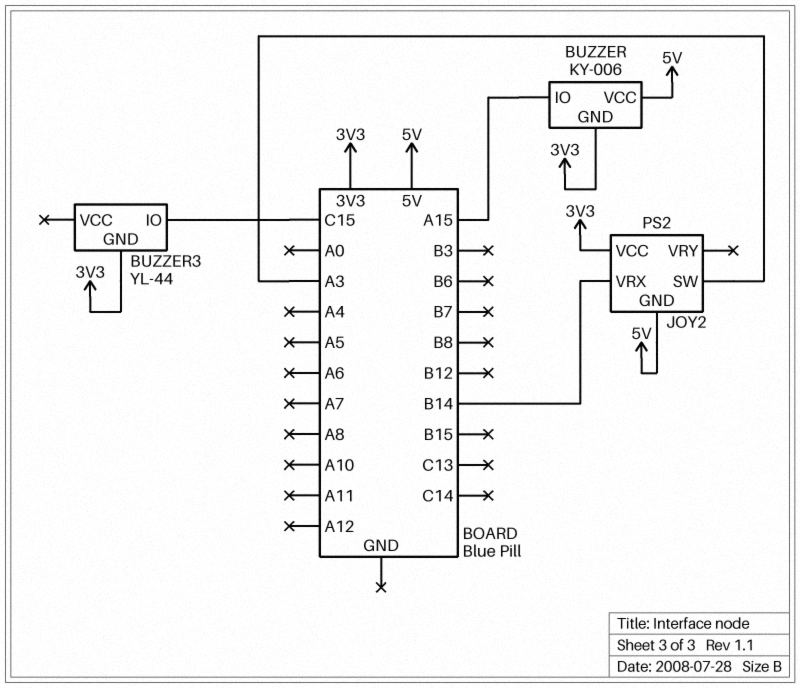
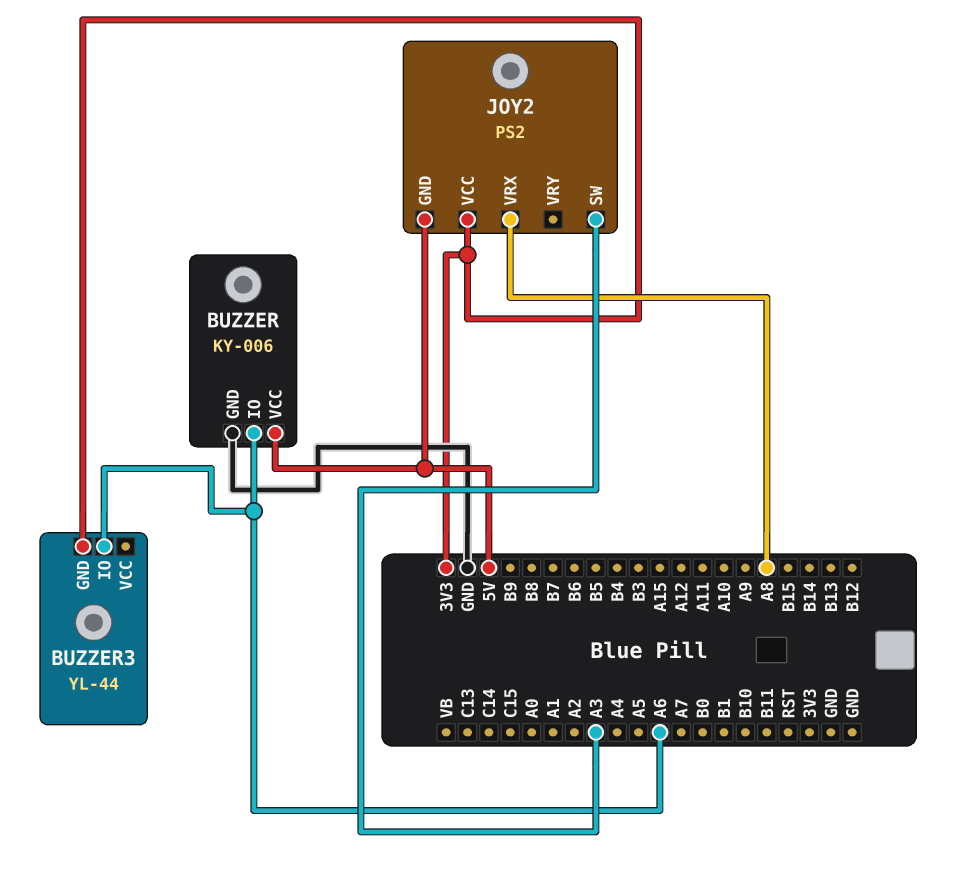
BUZZER pin GND: 3V3 -> GND
BUZZER pin IO: A15 -> A6
BUZZER3 pin IO: C15 -> A6
JOY2 pin VRX: B14 -> A8

